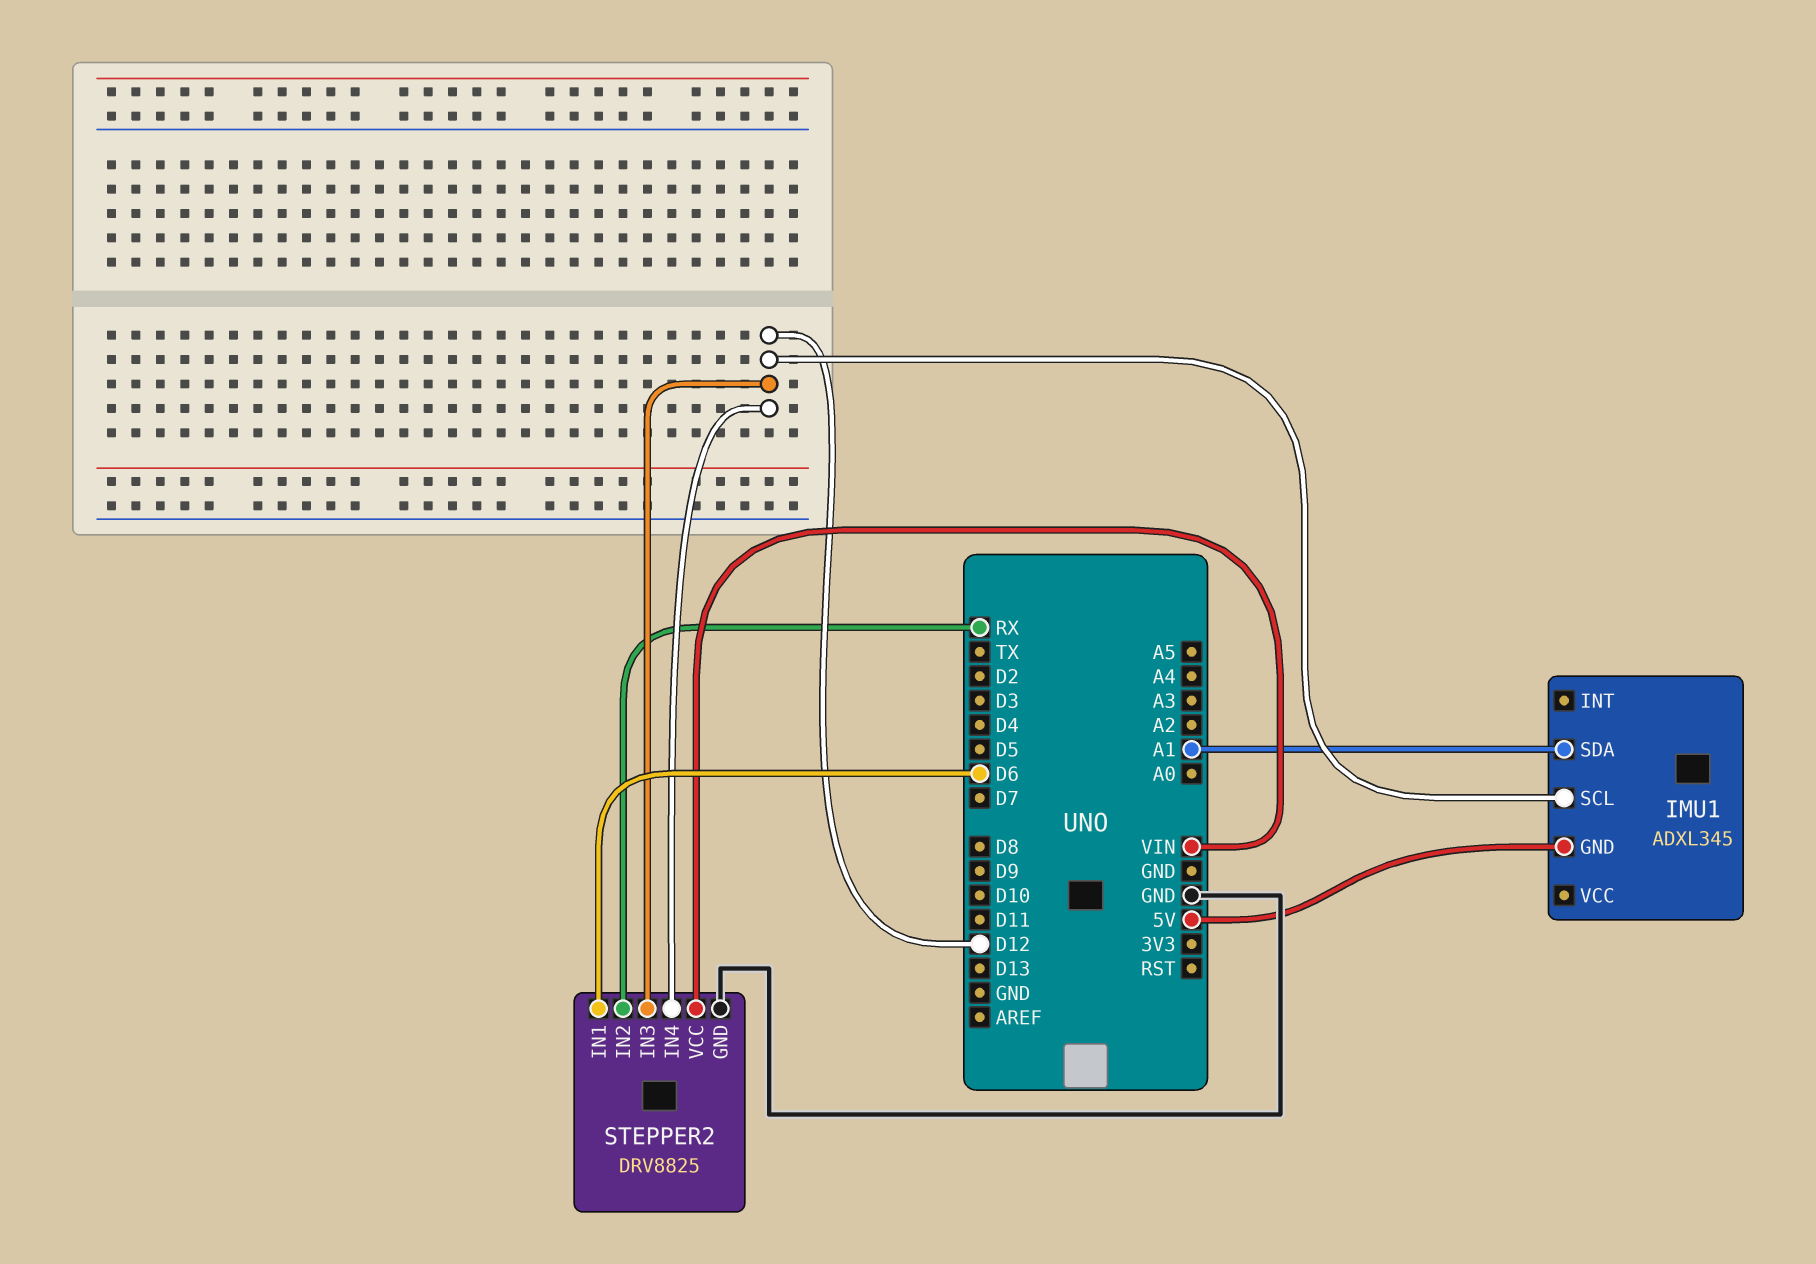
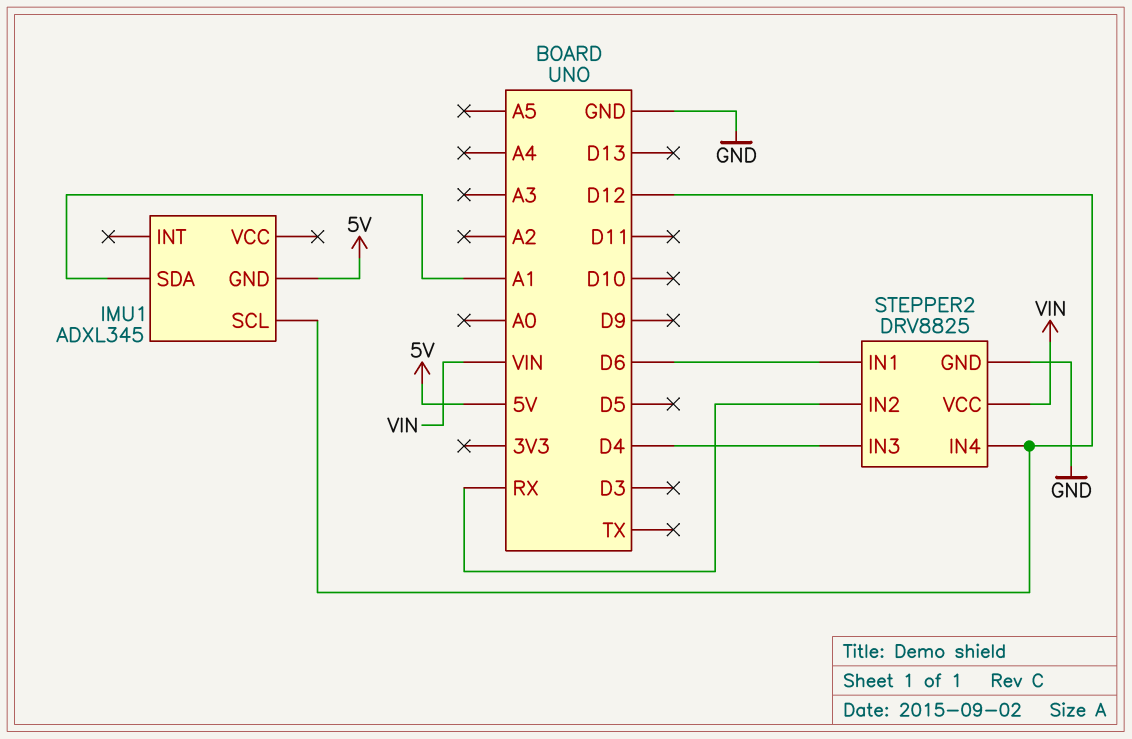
STEPPER2 pin IN3: D12 -> D4

